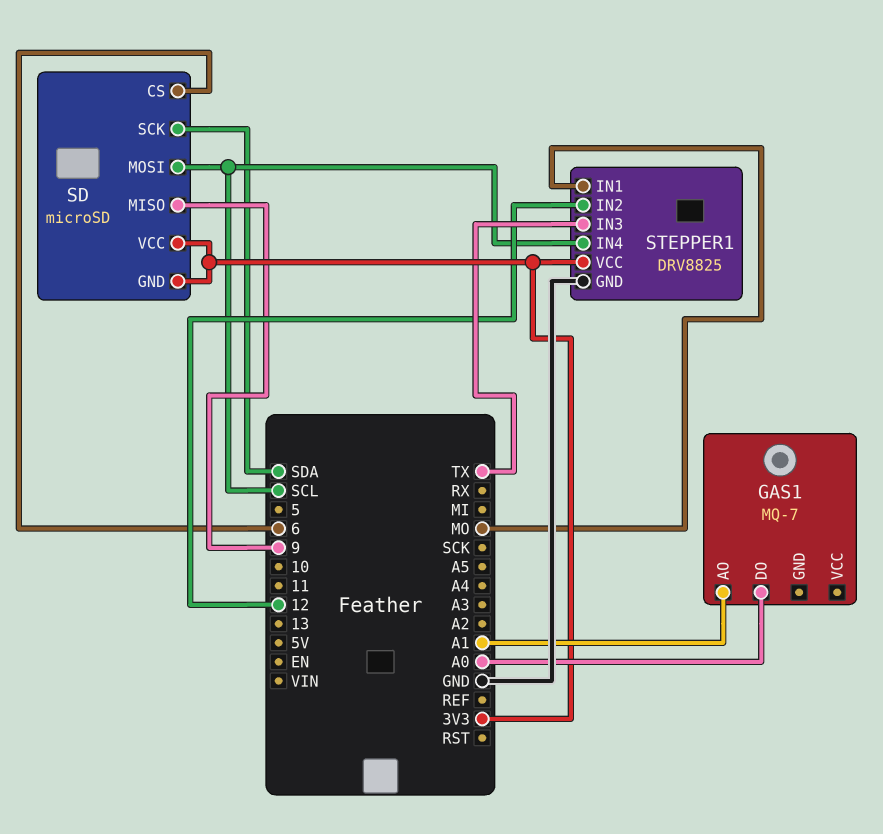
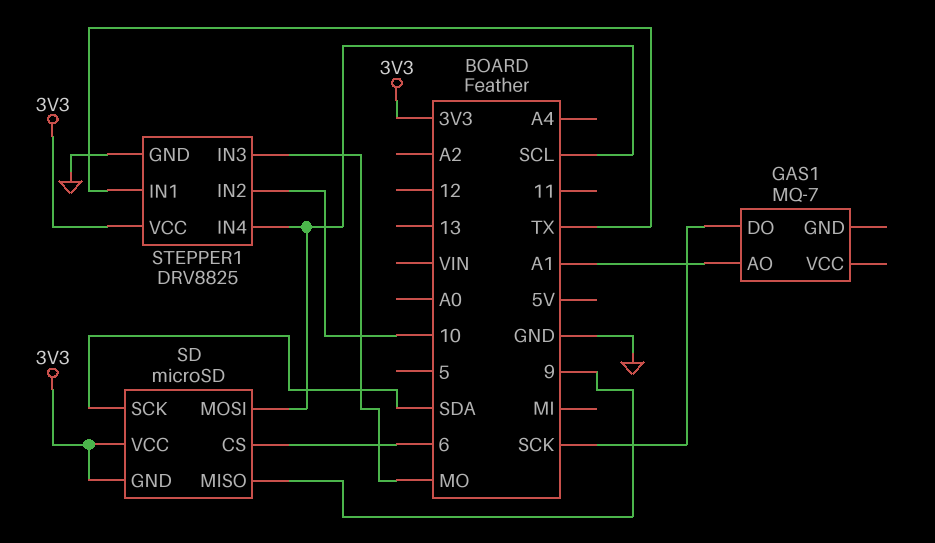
GAS1 pin DO: A0 -> SCK
STEPPER1 pin IN1: MO -> TX
STEPPER1 pin IN2: 12 -> 10
STEPPER1 pin IN3: TX -> MO

